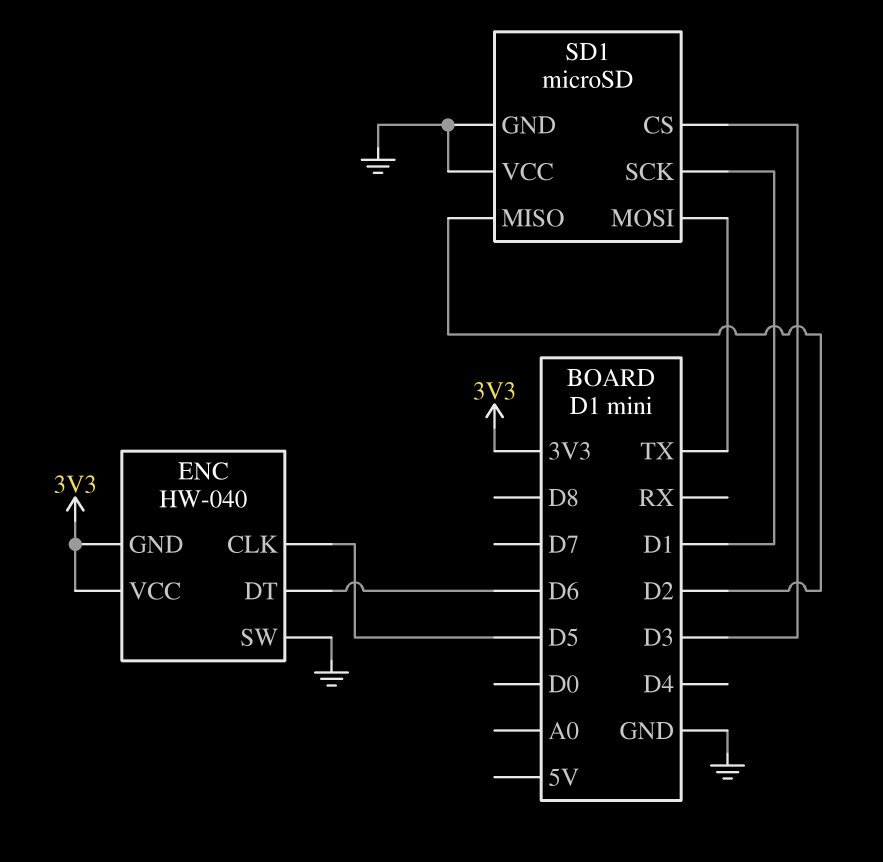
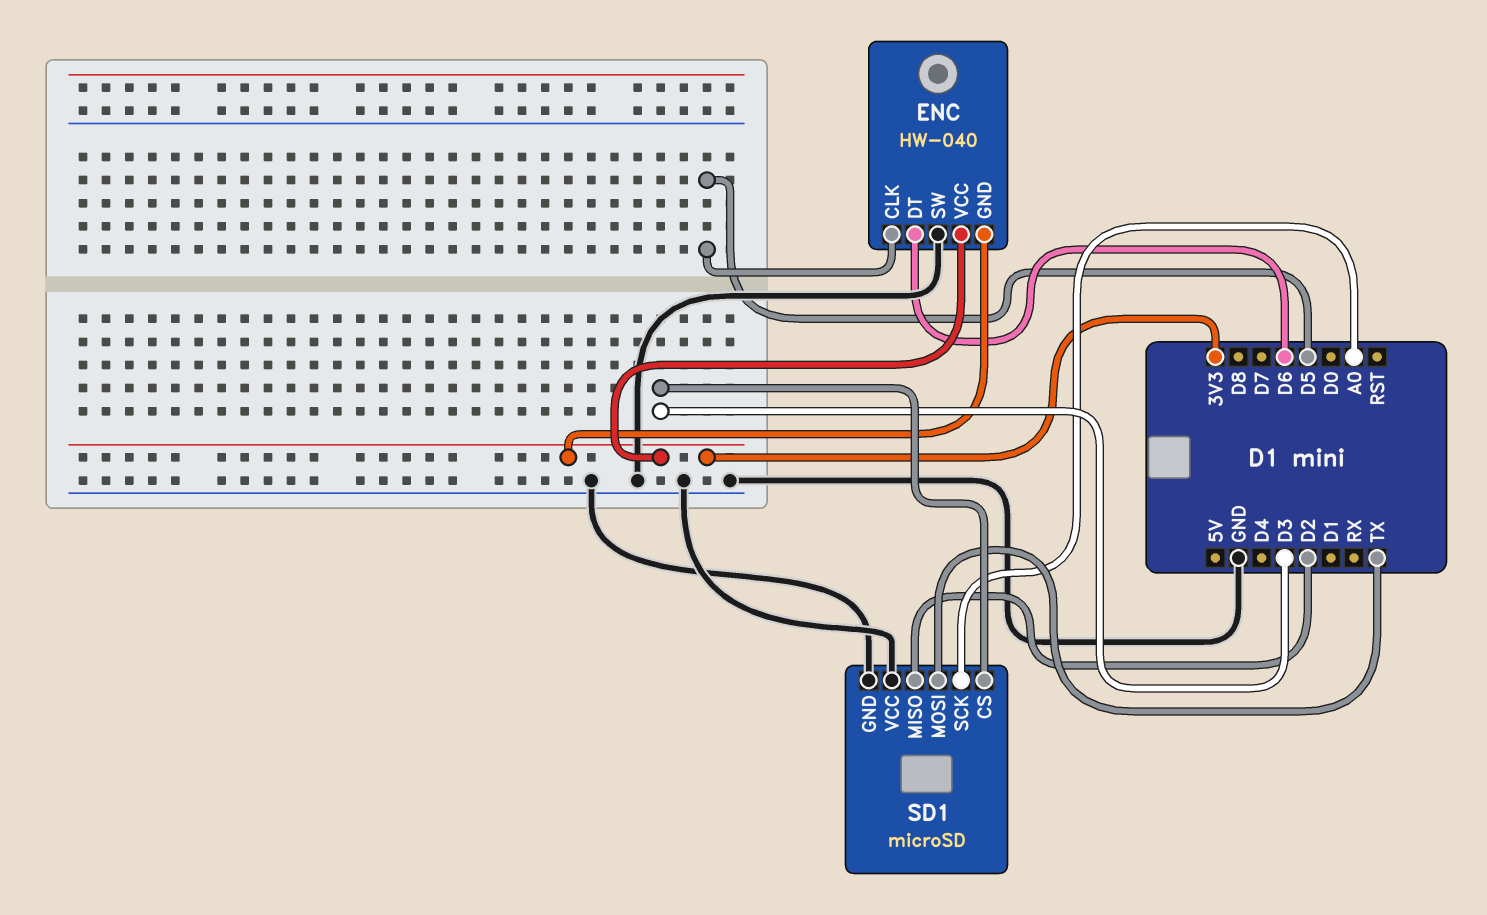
SD1 pin SCK: D1 -> A0

